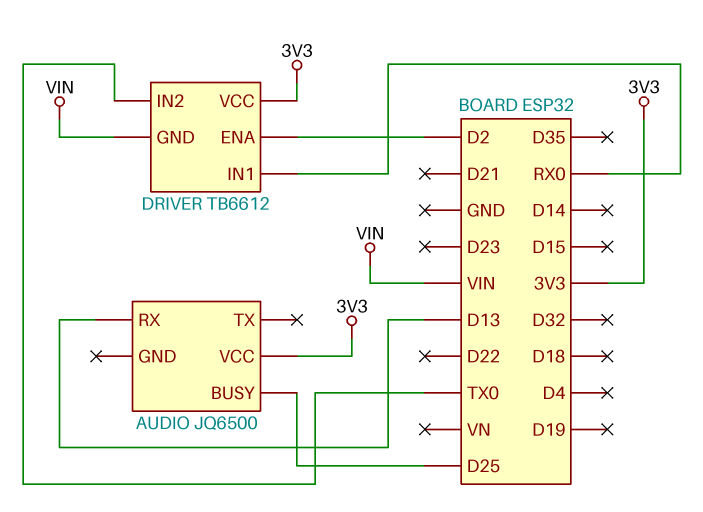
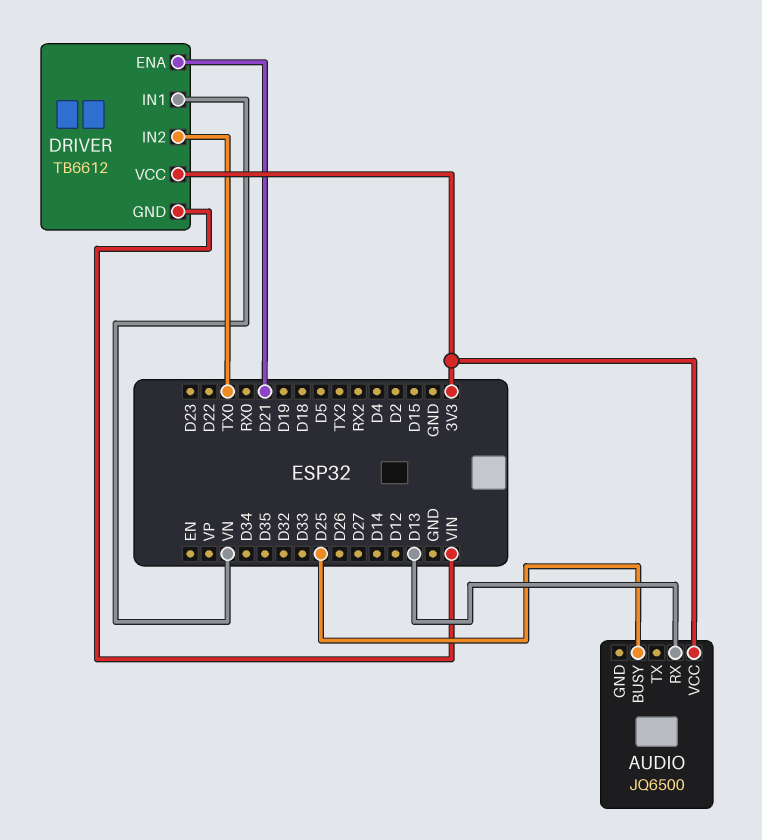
DRIVER pin ENA: D2 -> D21
DRIVER pin IN1: RX0 -> VN

